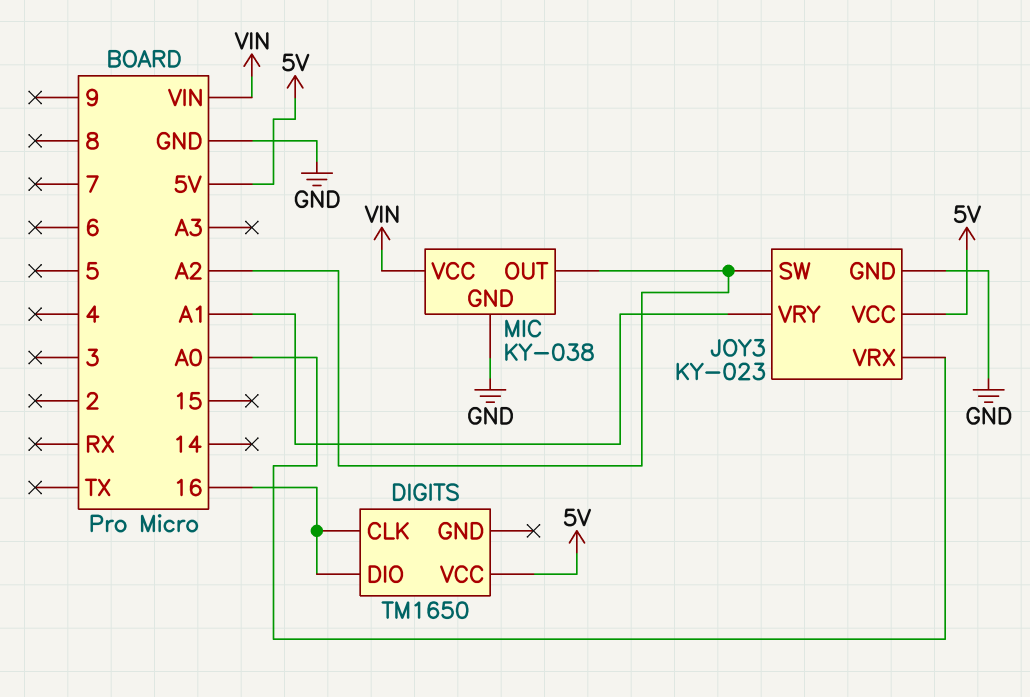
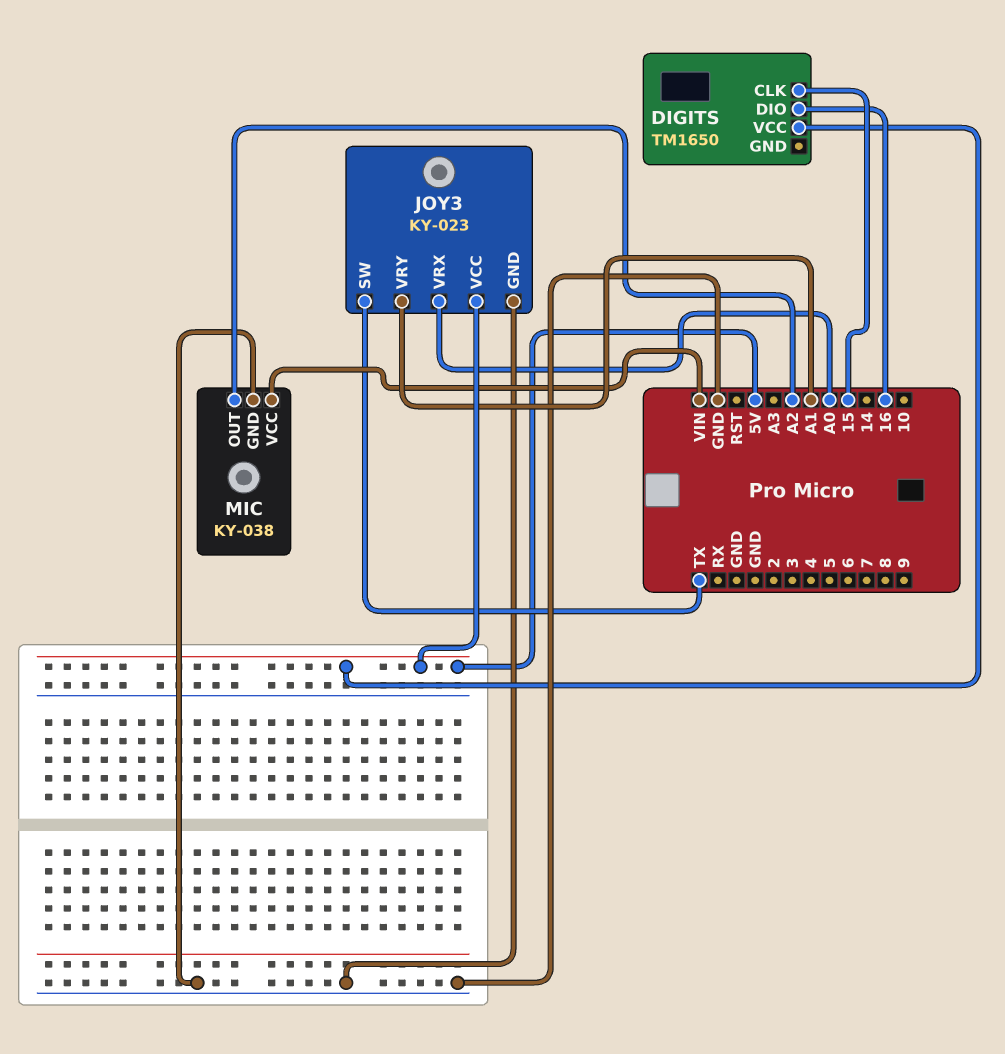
DIGITS pin CLK: 16 -> 15
JOY3 pin SW: A2 -> TX

